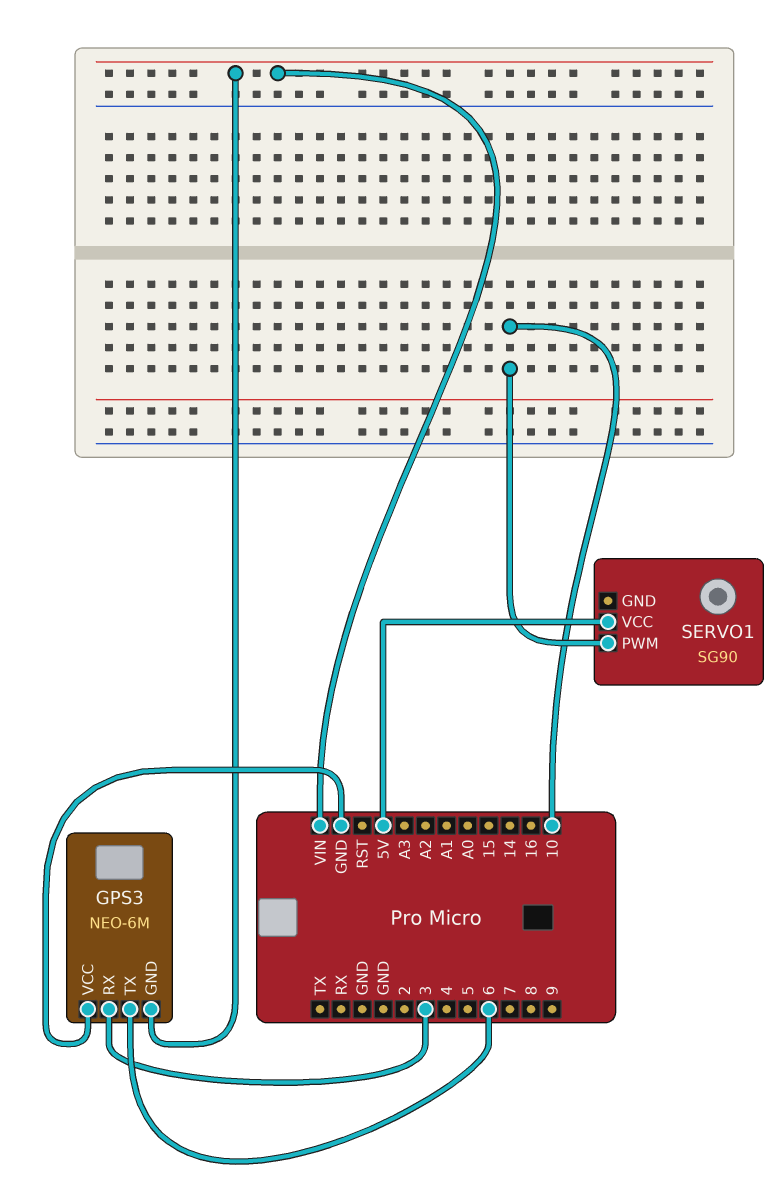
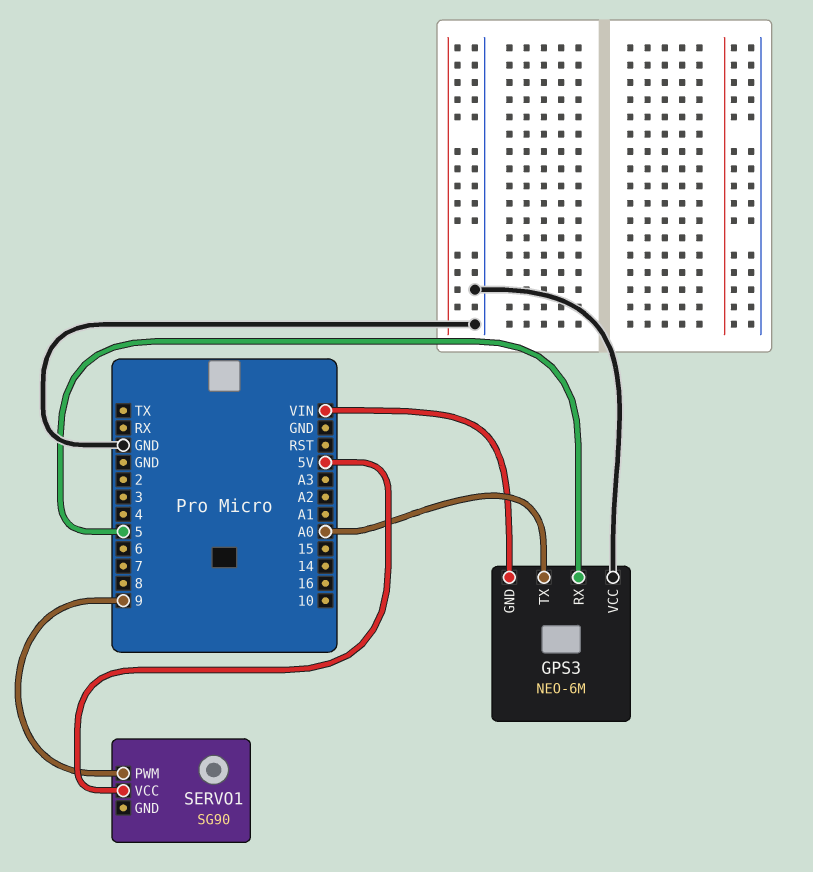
GPS3 pin RX: 3 -> 5
GPS3 pin TX: 6 -> A0
SERVO1 pin PWM: 10 -> 9

